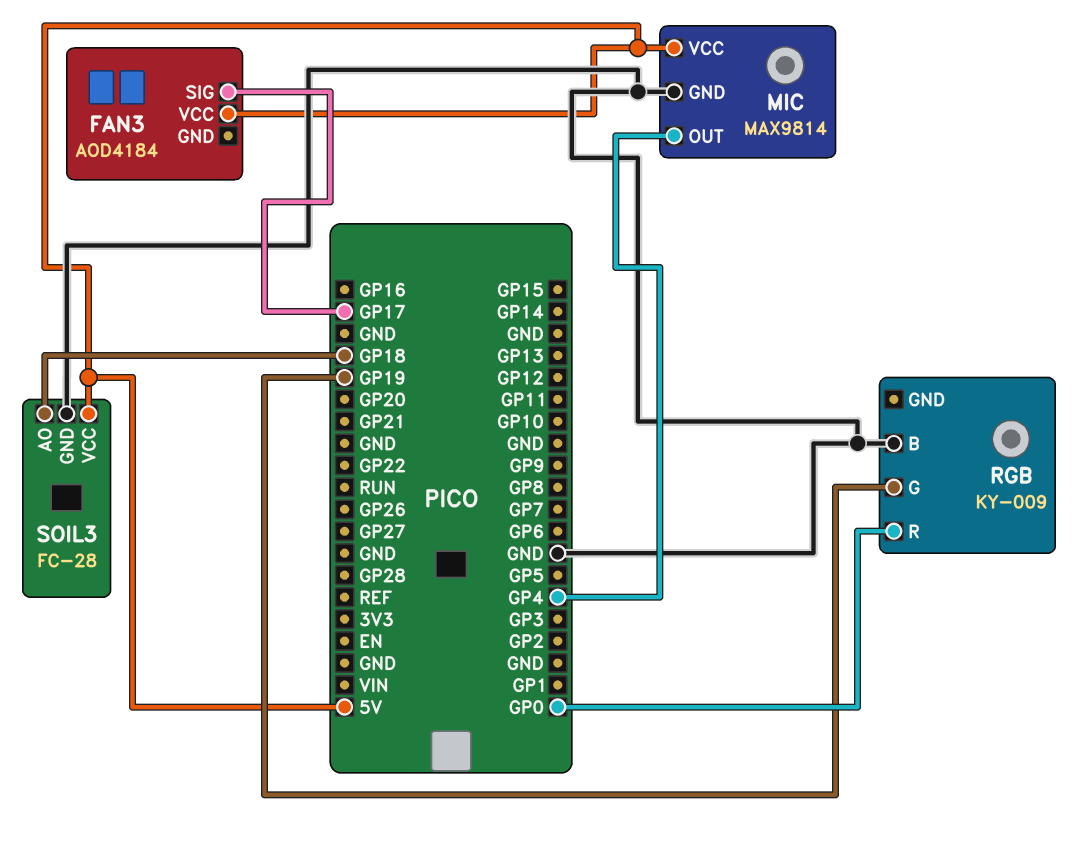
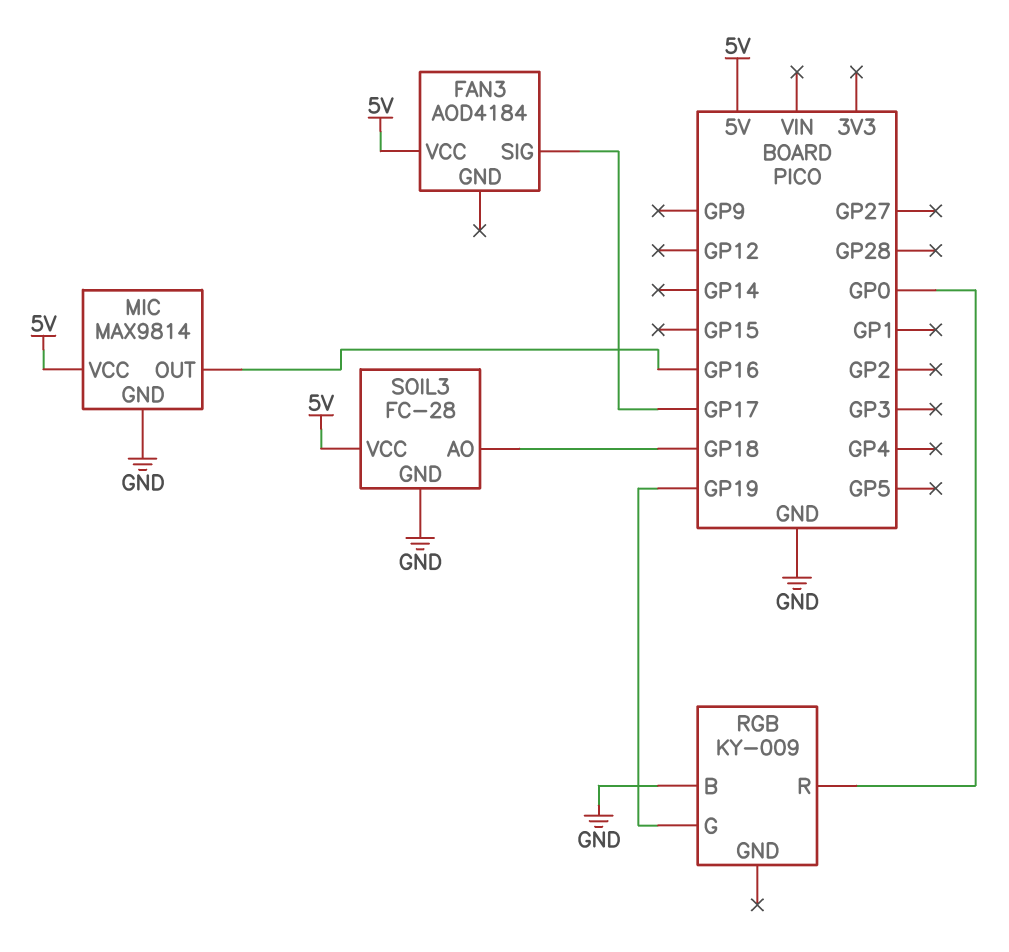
MIC pin OUT: GP4 -> GP16

